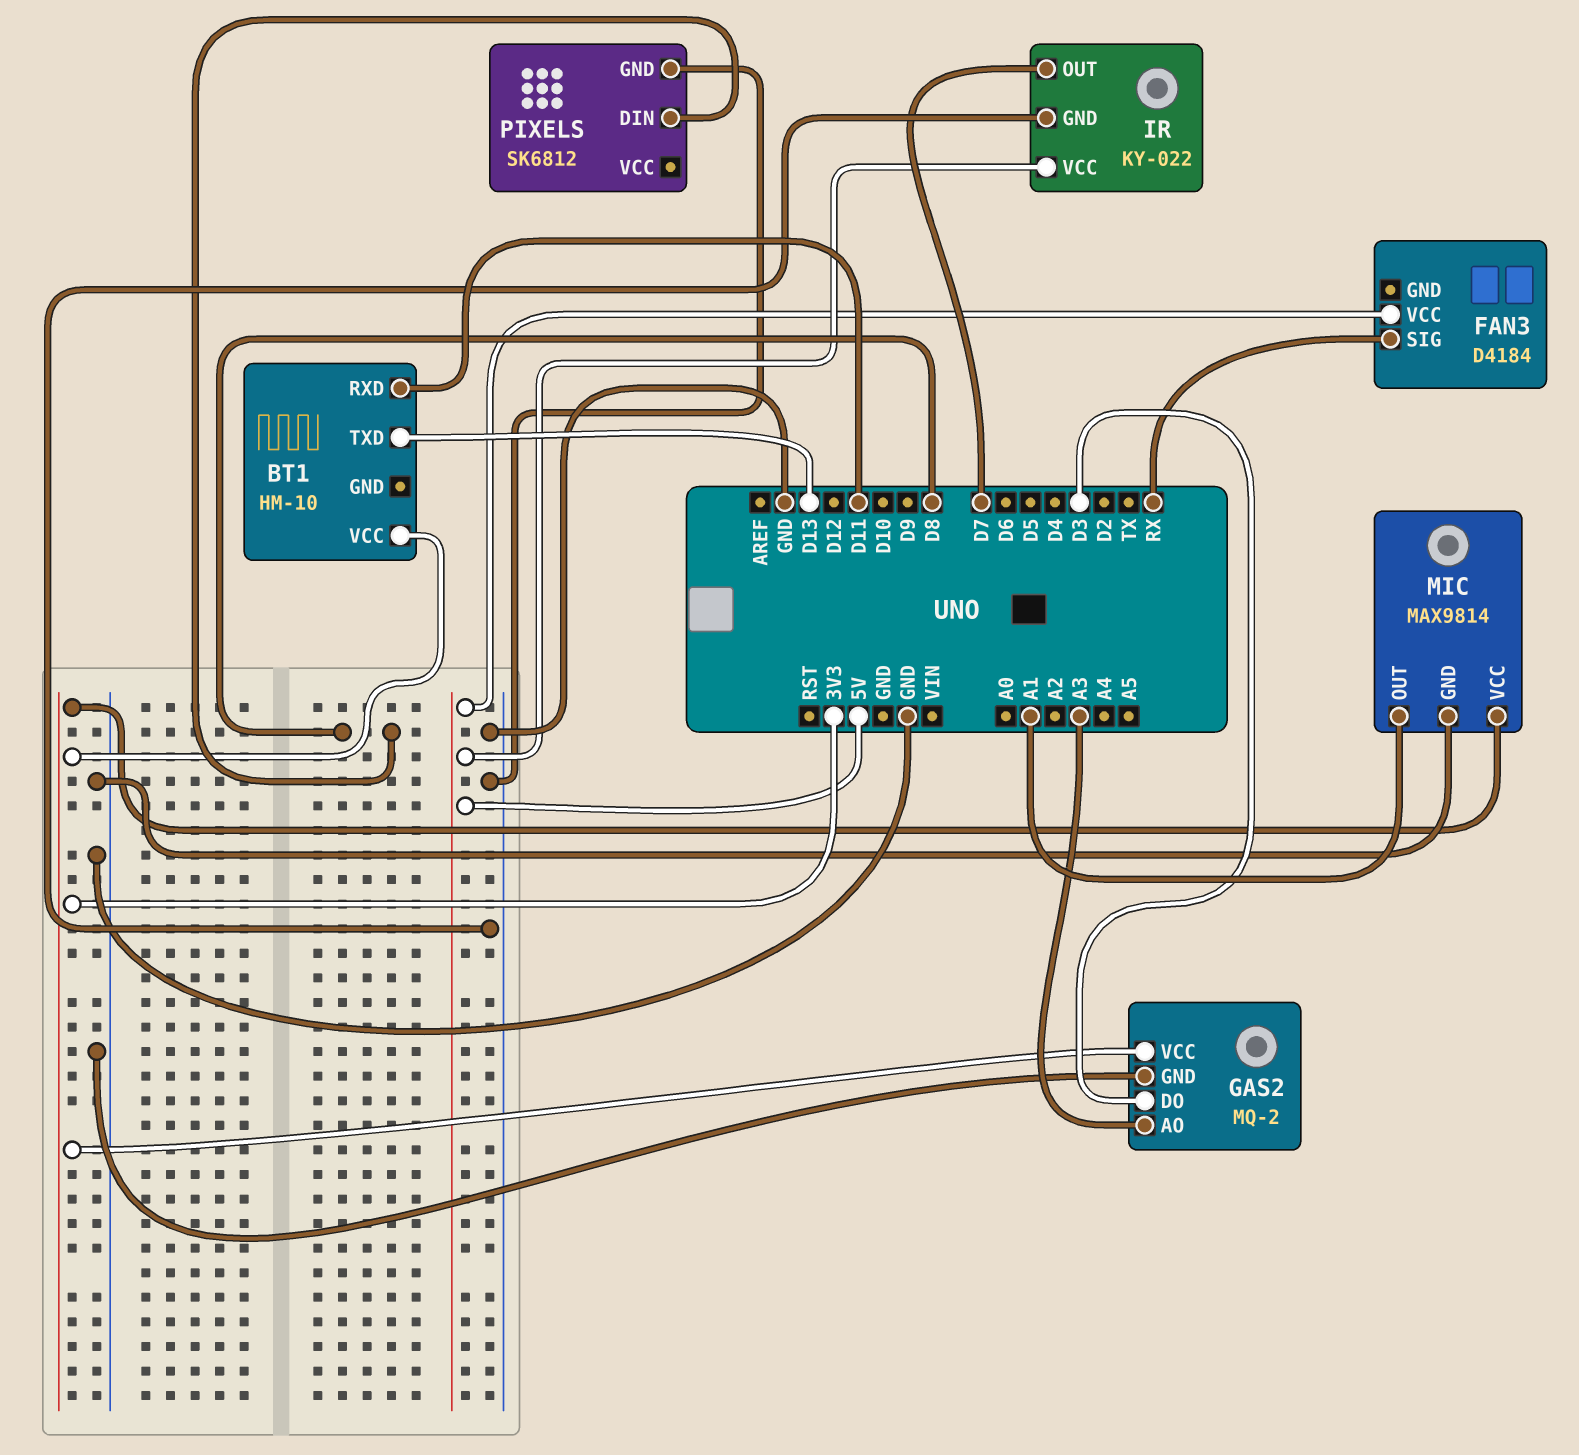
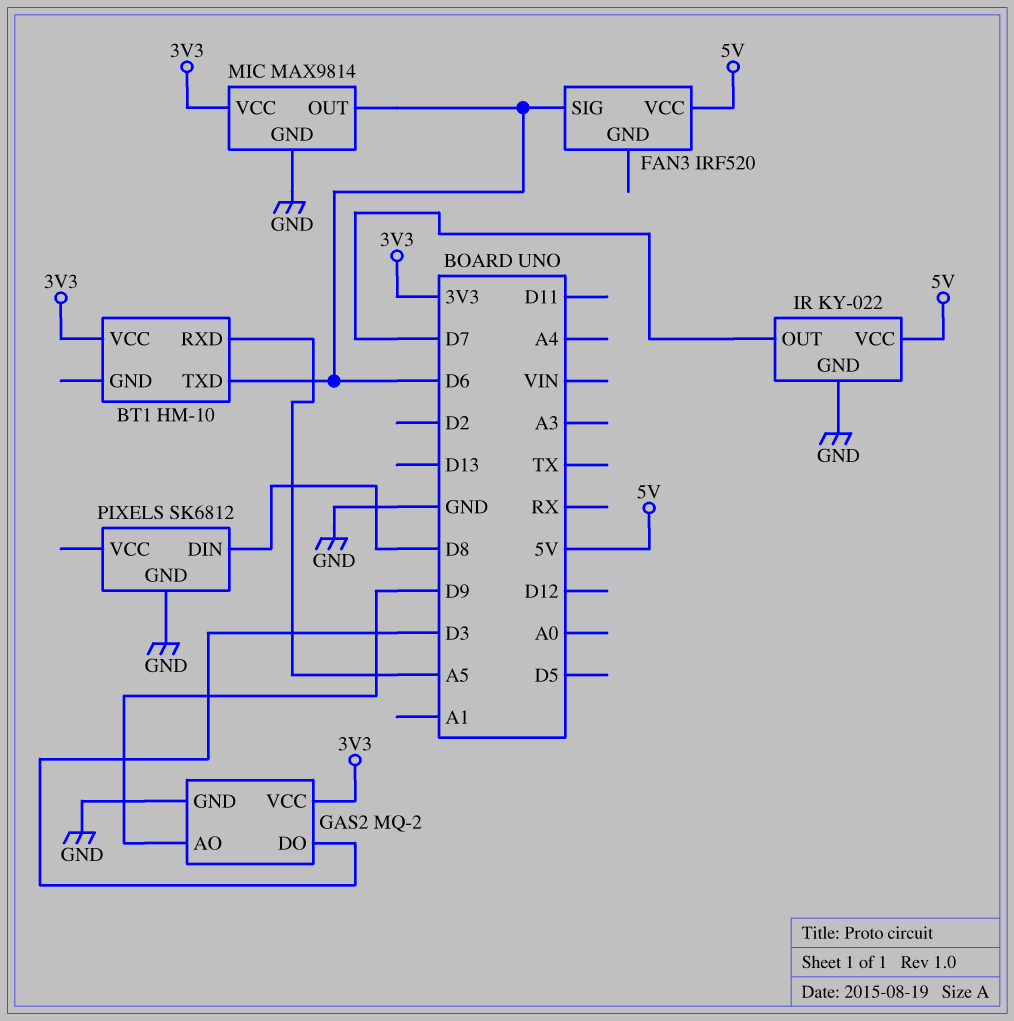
BT1 pin RXD: D11 -> A5
BT1 pin TXD: D13 -> D6
FAN3: D4184 -> IRF520
FAN3 pin SIG: RX -> D6
GAS2 pin AO: A3 -> D9
MIC pin OUT: A1 -> D6

